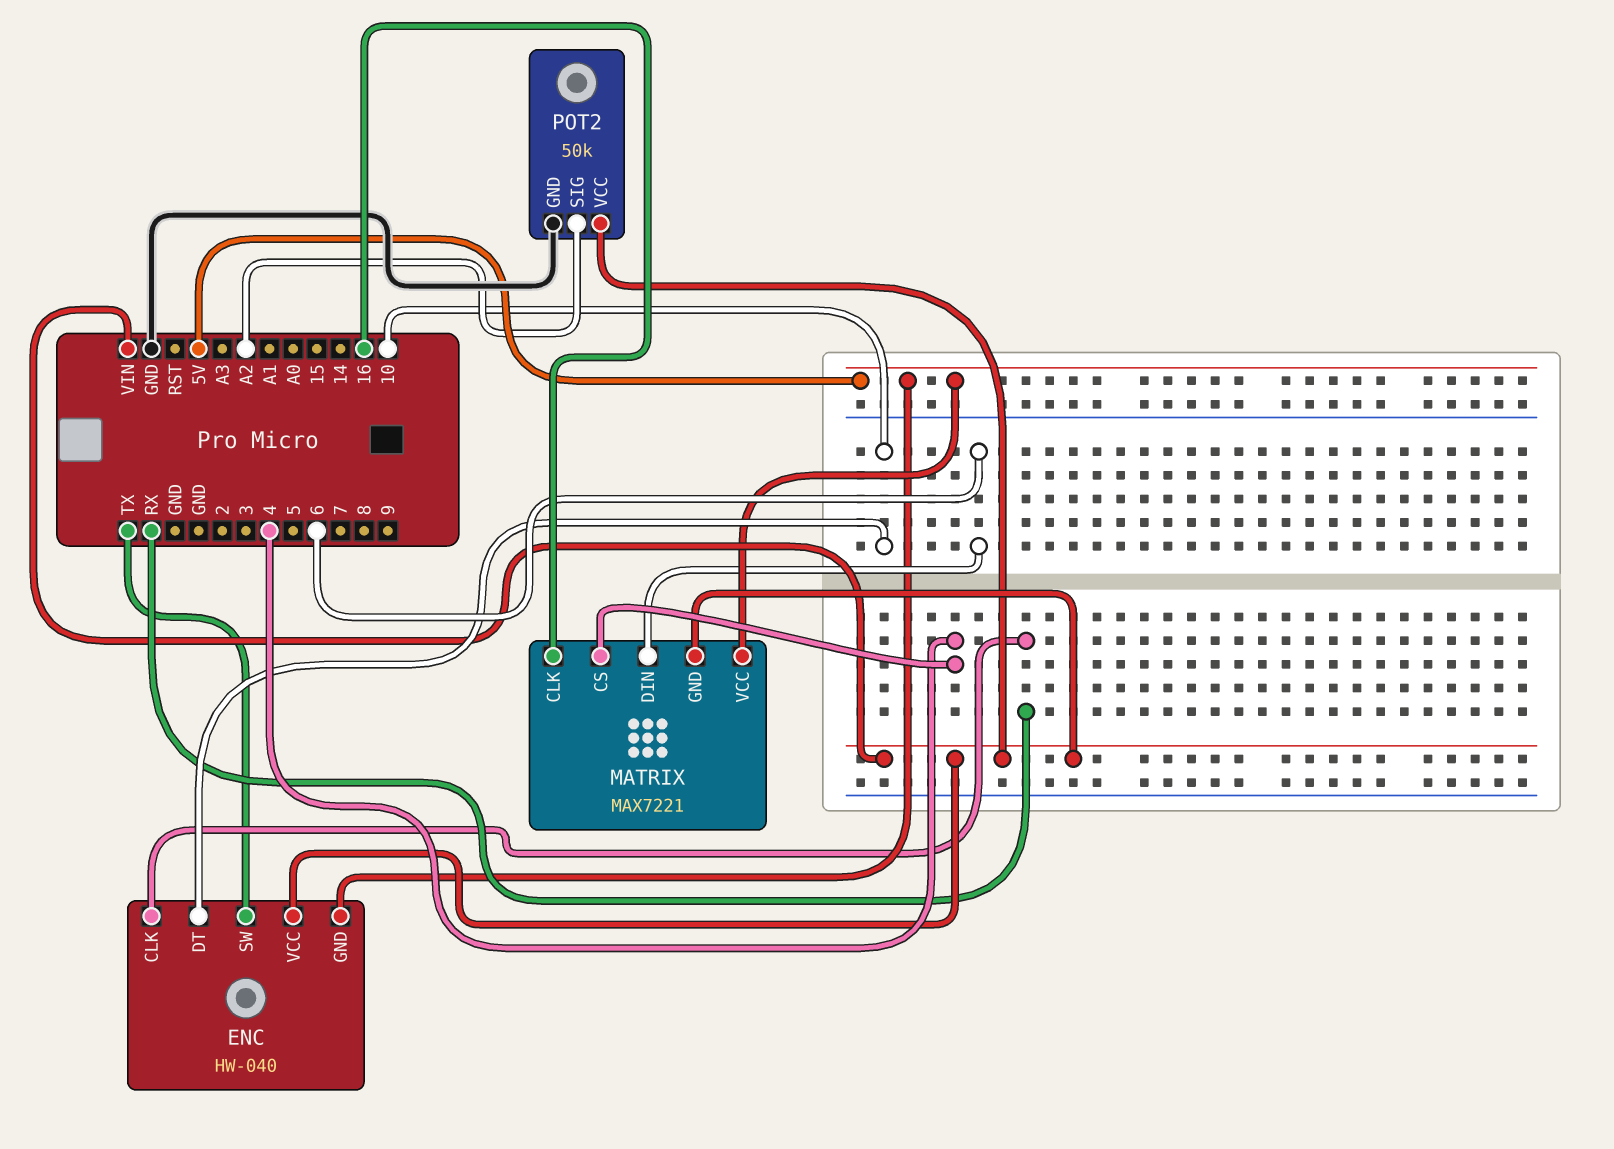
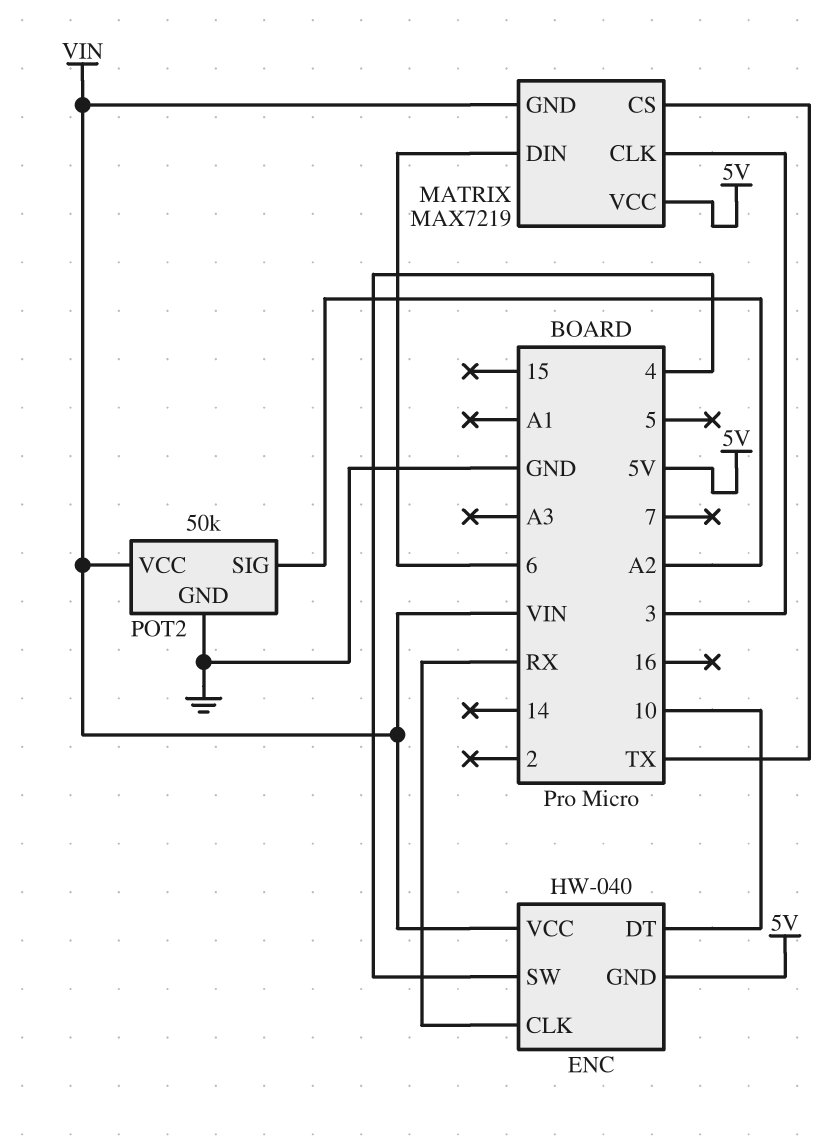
ENC pin SW: TX -> 4
MATRIX: MAX7221 -> MAX7219
MATRIX pin CLK: 16 -> 3
MATRIX pin CS: 4 -> TX

